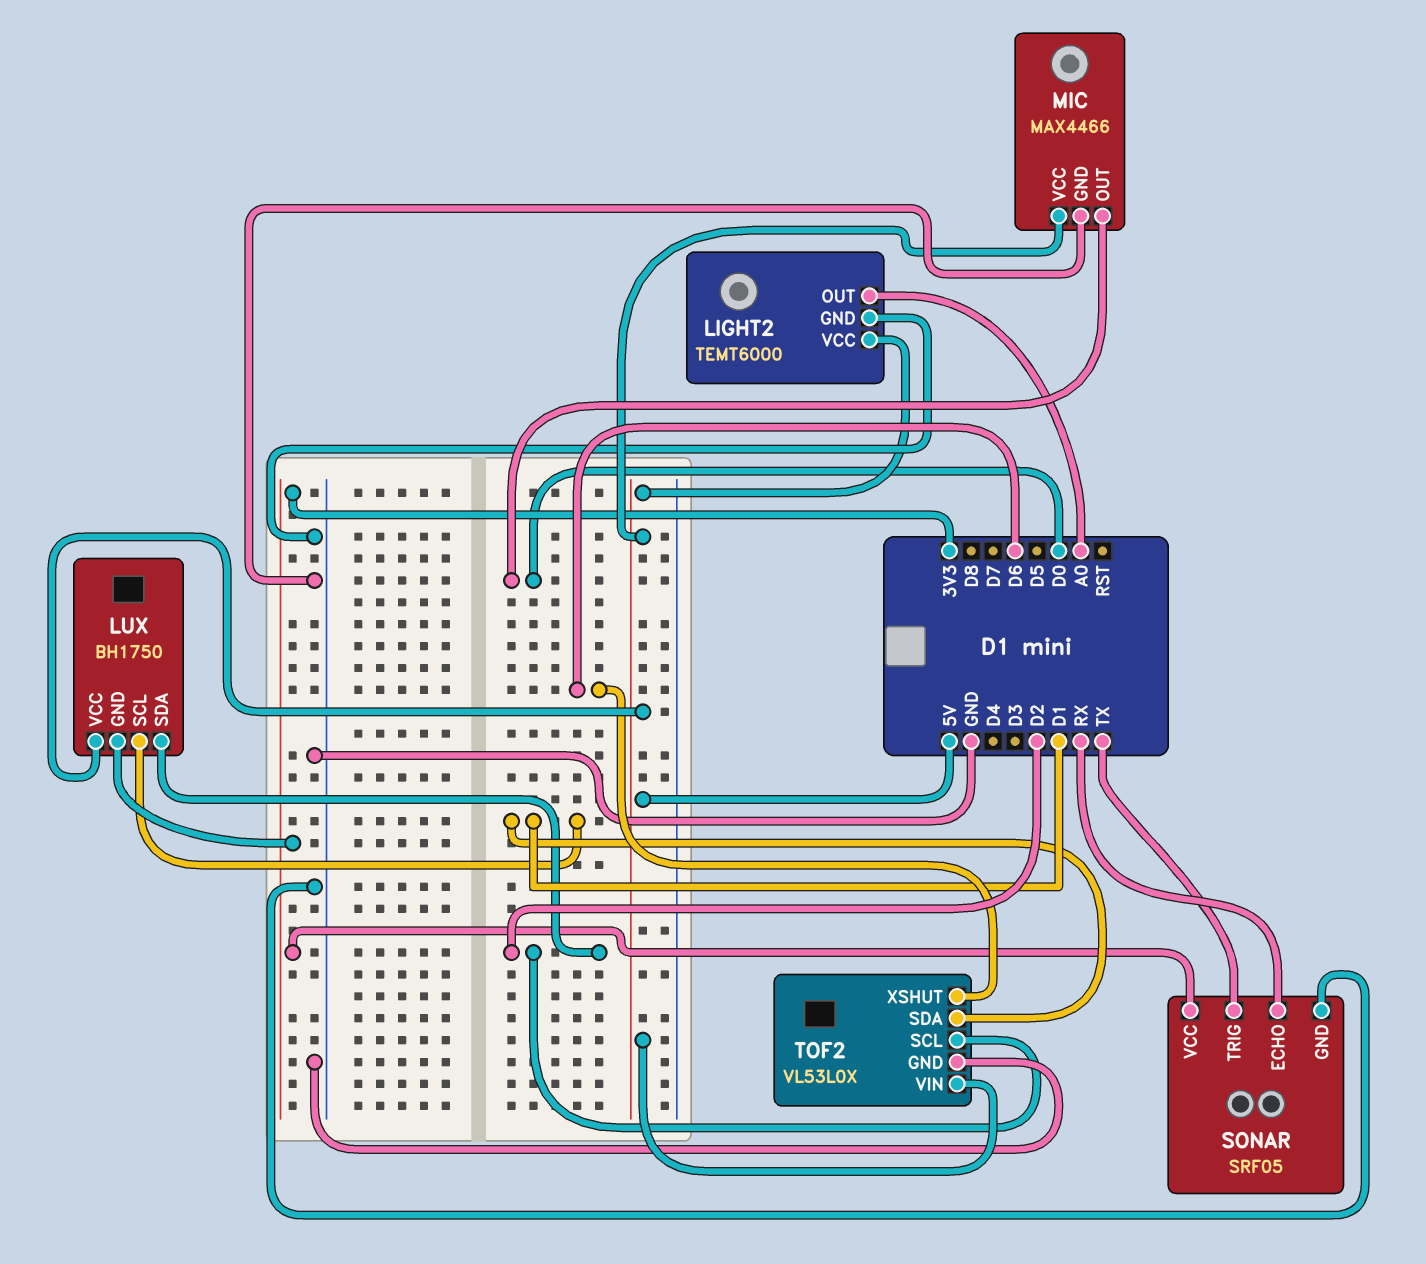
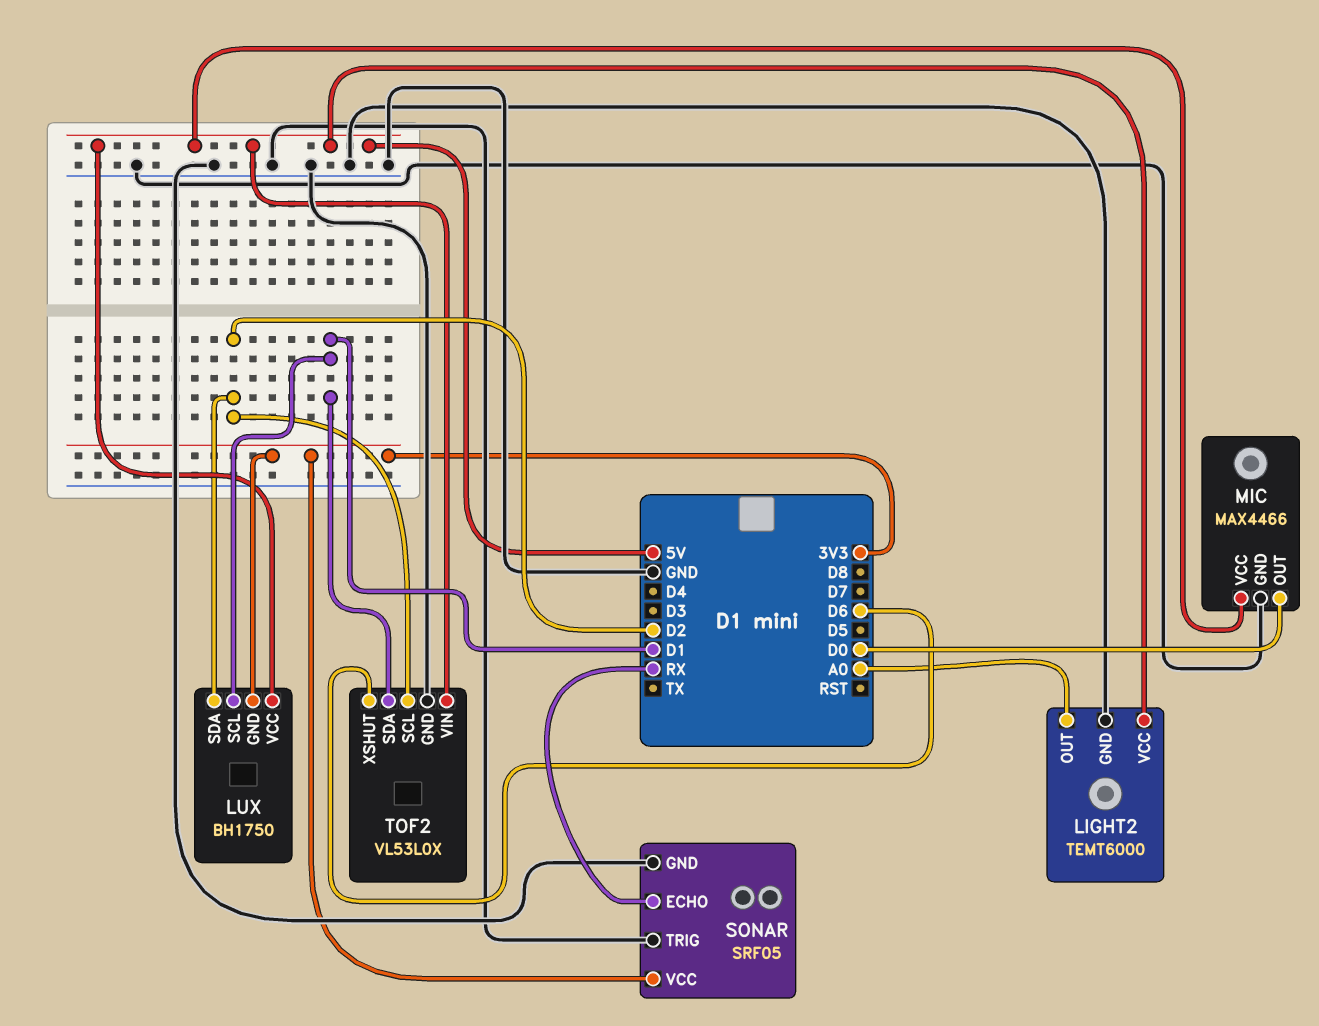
SONAR pin TRIG: TX -> GND

